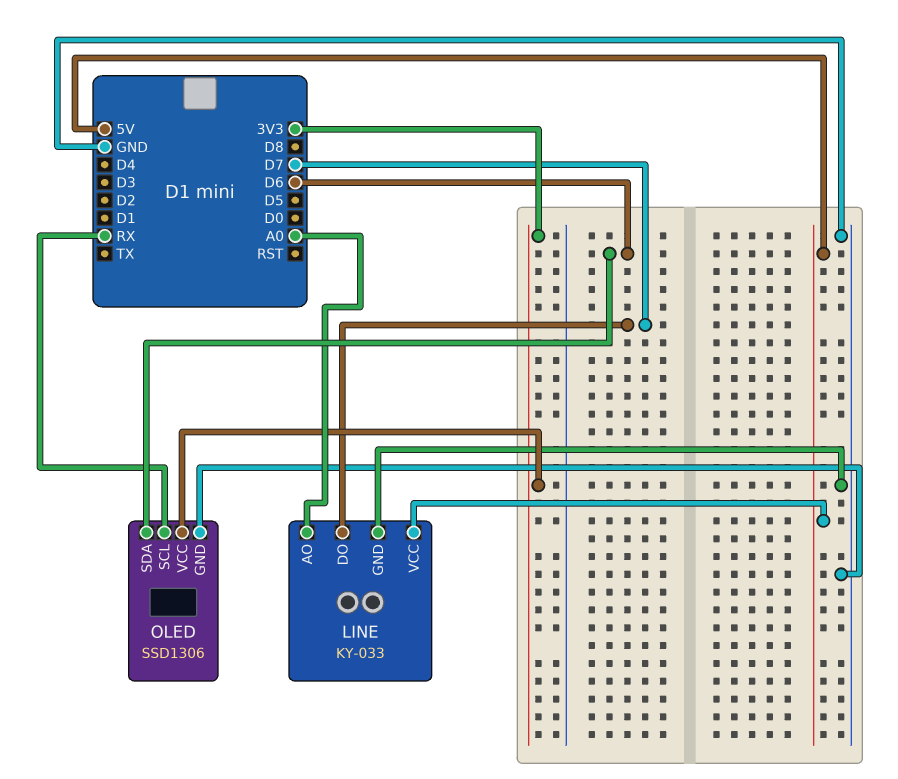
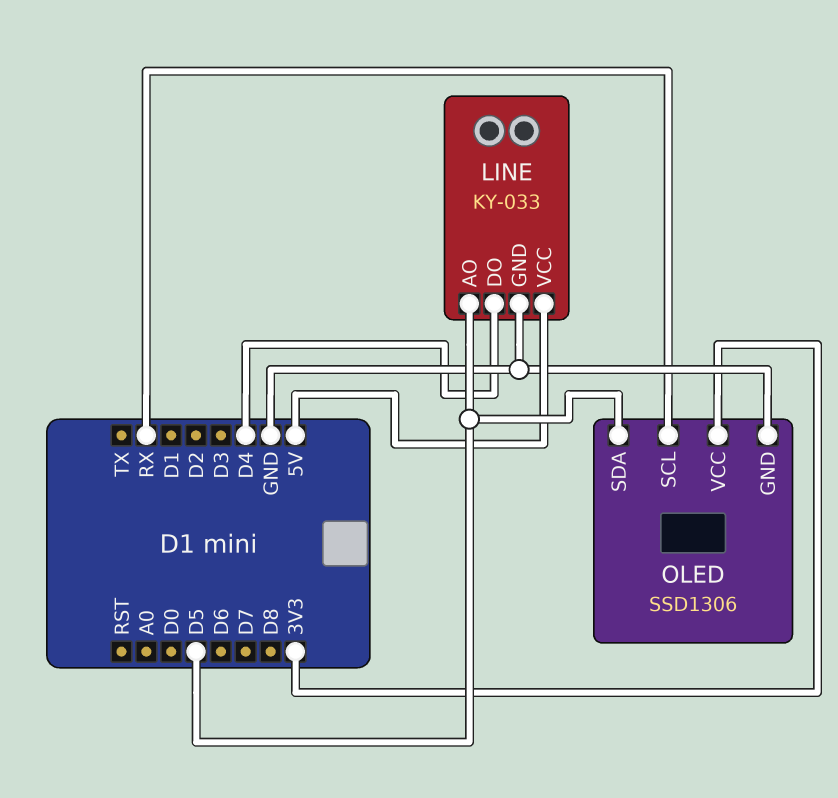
LINE pin AO: A0 -> D5
LINE pin DO: D7 -> D4
OLED pin SDA: D6 -> D5

